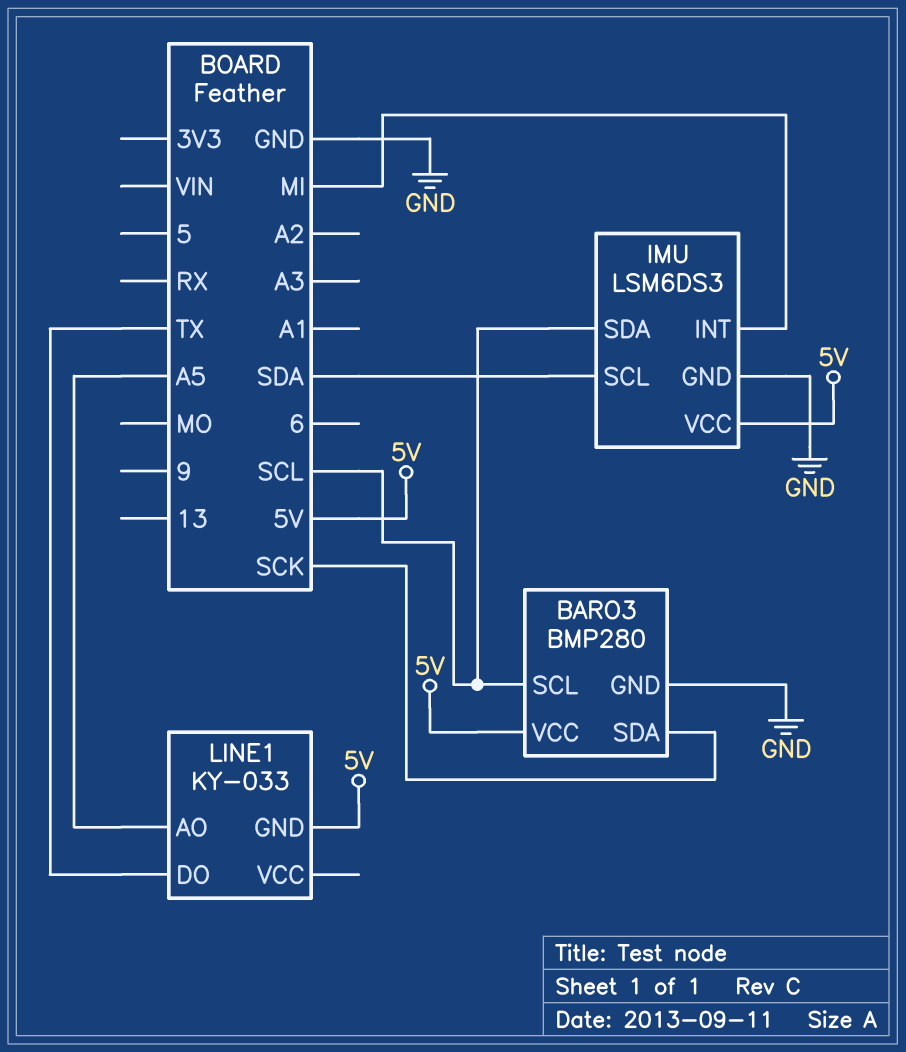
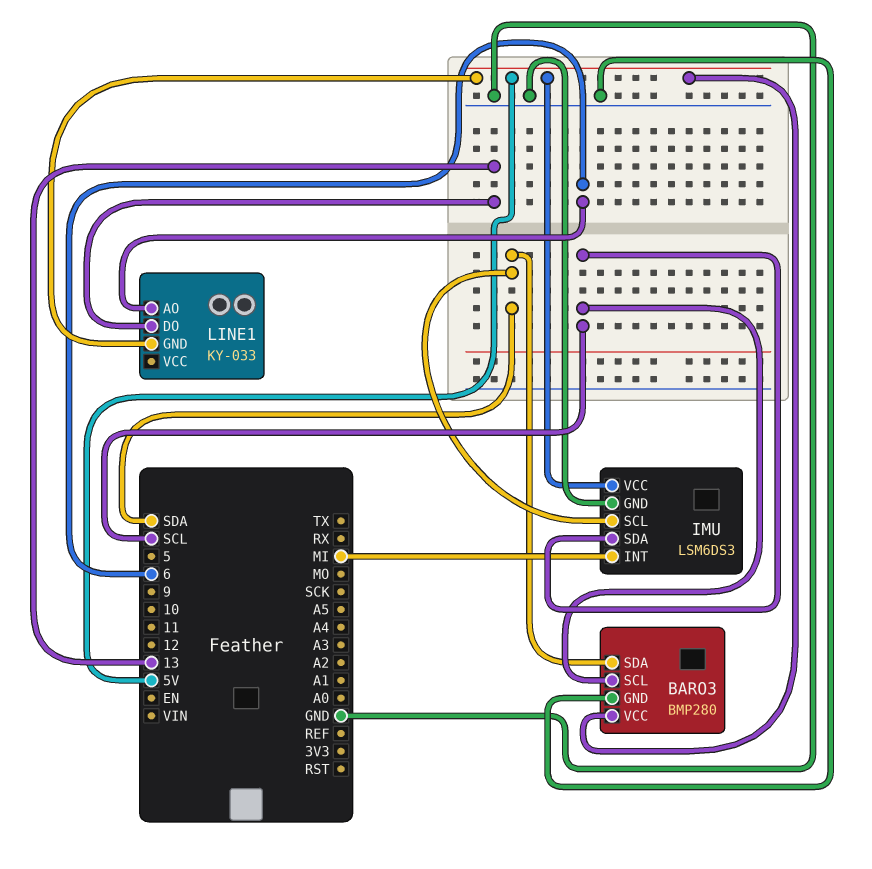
BARO3 pin SDA: SCK -> SDA
LINE1 pin AO: A5 -> 6
LINE1 pin DO: TX -> 13

